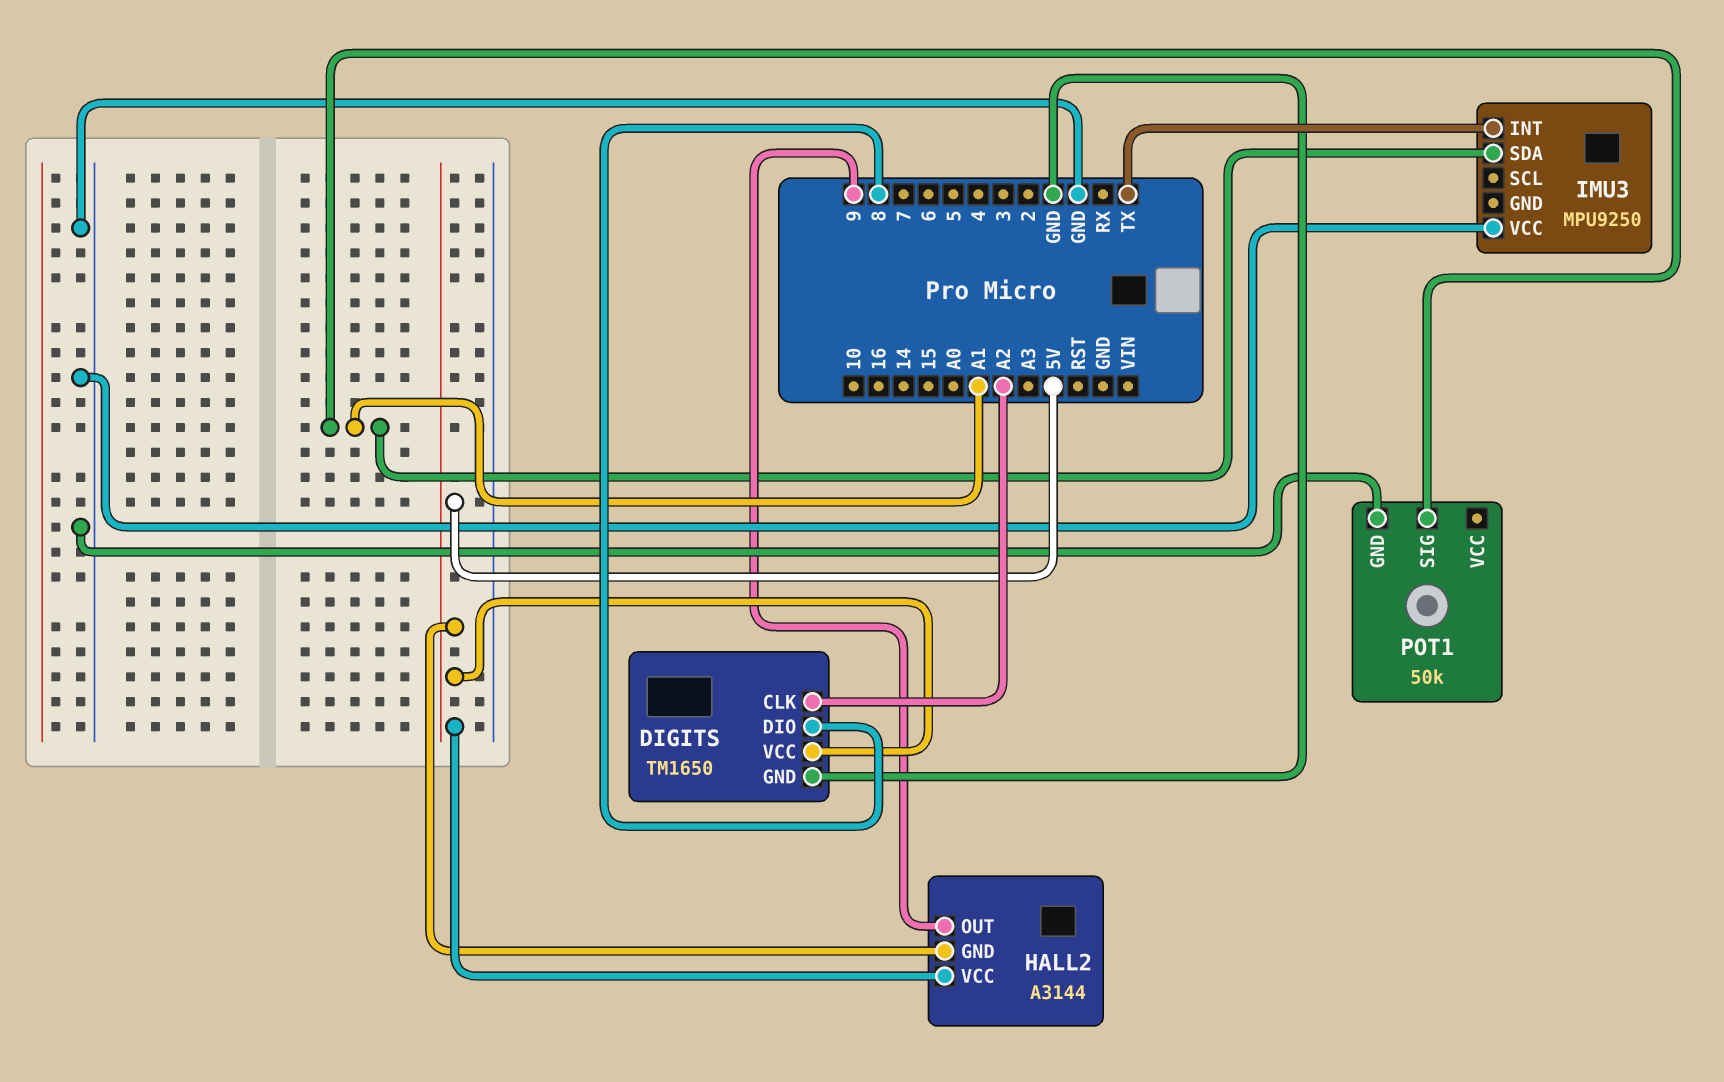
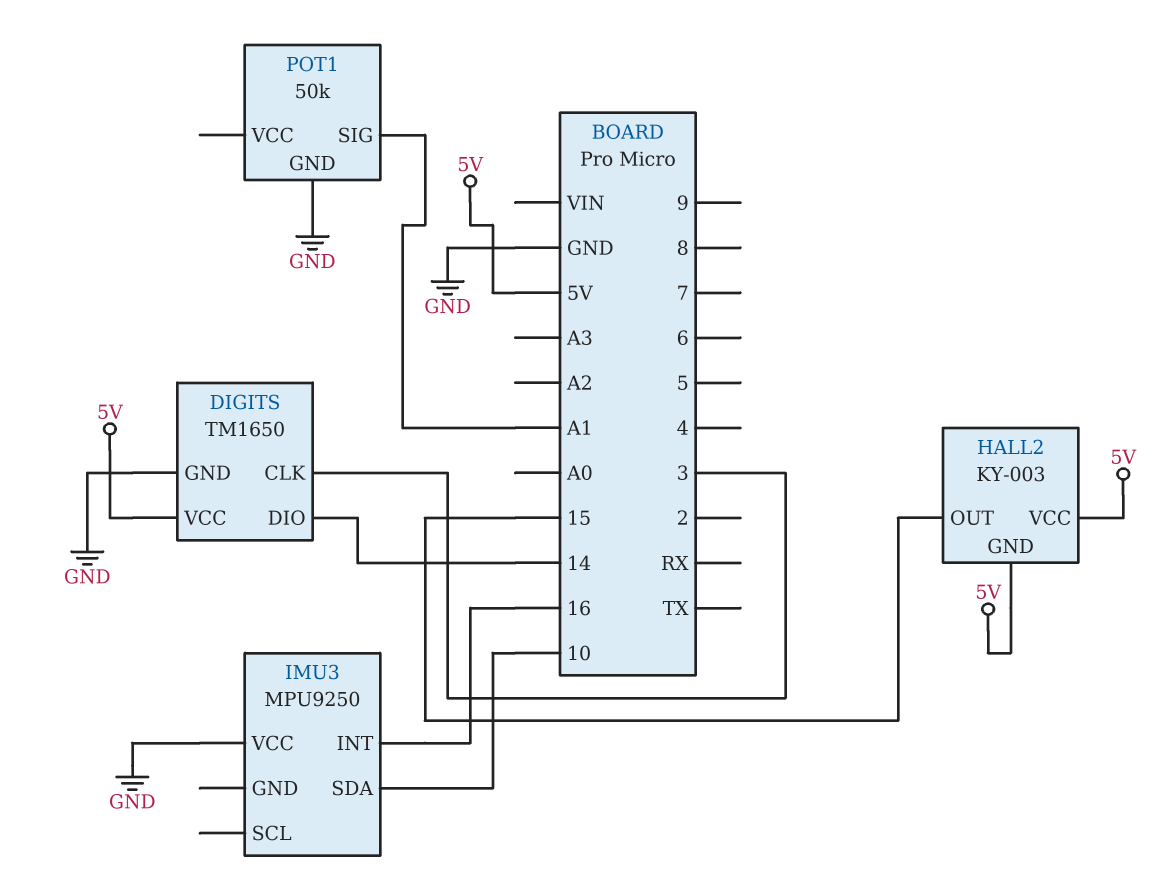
DIGITS pin CLK: A2 -> 3
DIGITS pin DIO: 8 -> 14
HALL2: A3144 -> KY-003
HALL2 pin OUT: 9 -> 15
IMU3 pin INT: TX -> 16
IMU3 pin SDA: A1 -> 10

